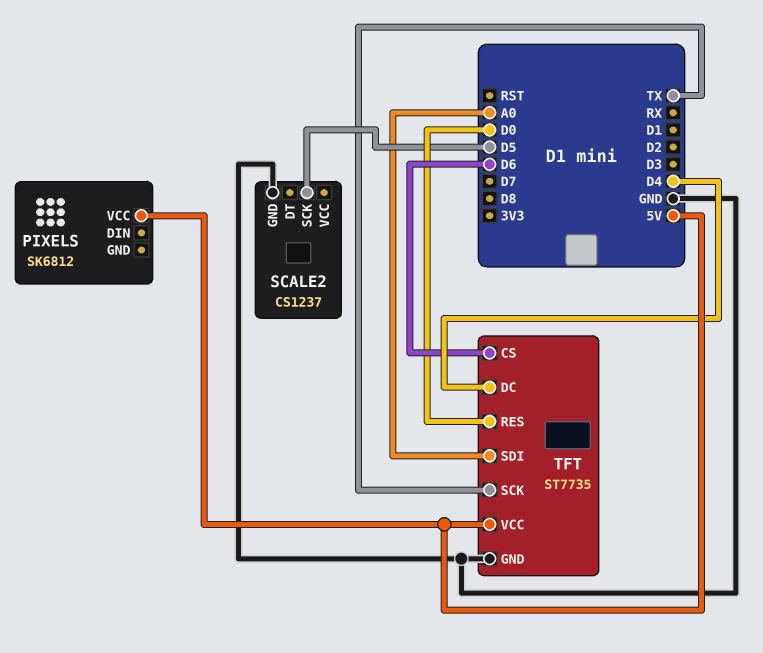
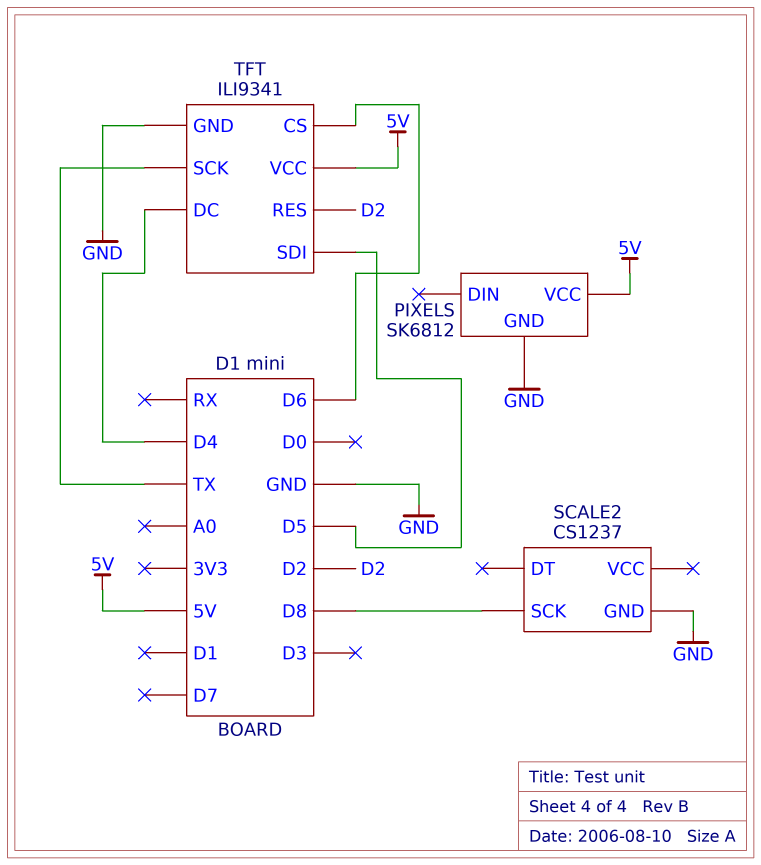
PIXELS pin GND: none -> GND
SCALE2 pin SCK: D5 -> D8
TFT: ST7735 -> ILI9341
TFT pin RES: D0 -> D2
TFT pin SDI: A0 -> D5

